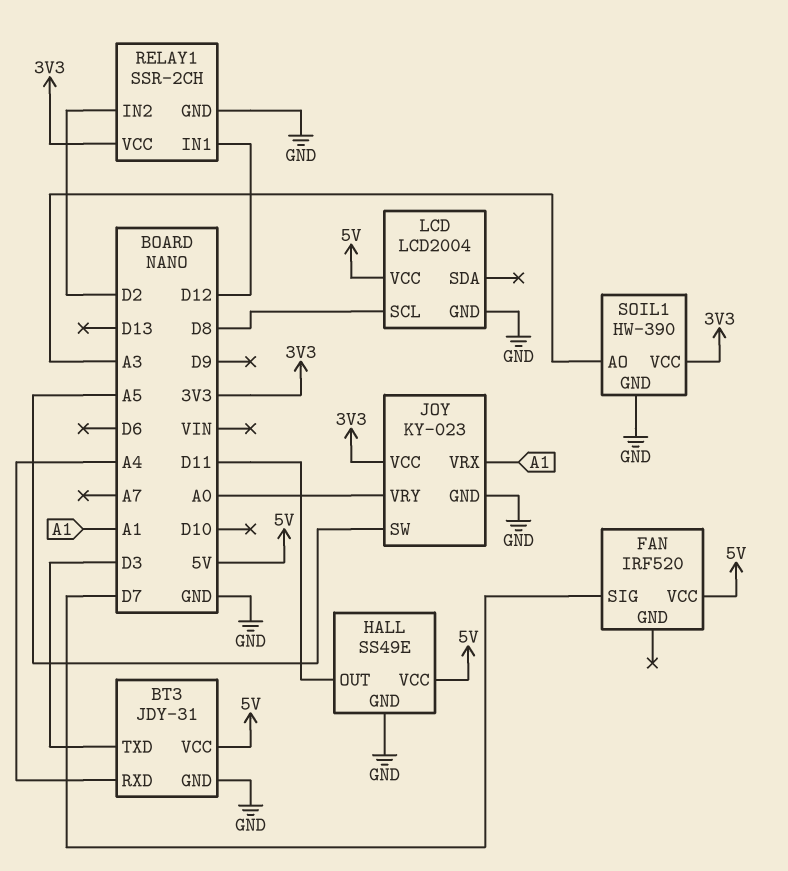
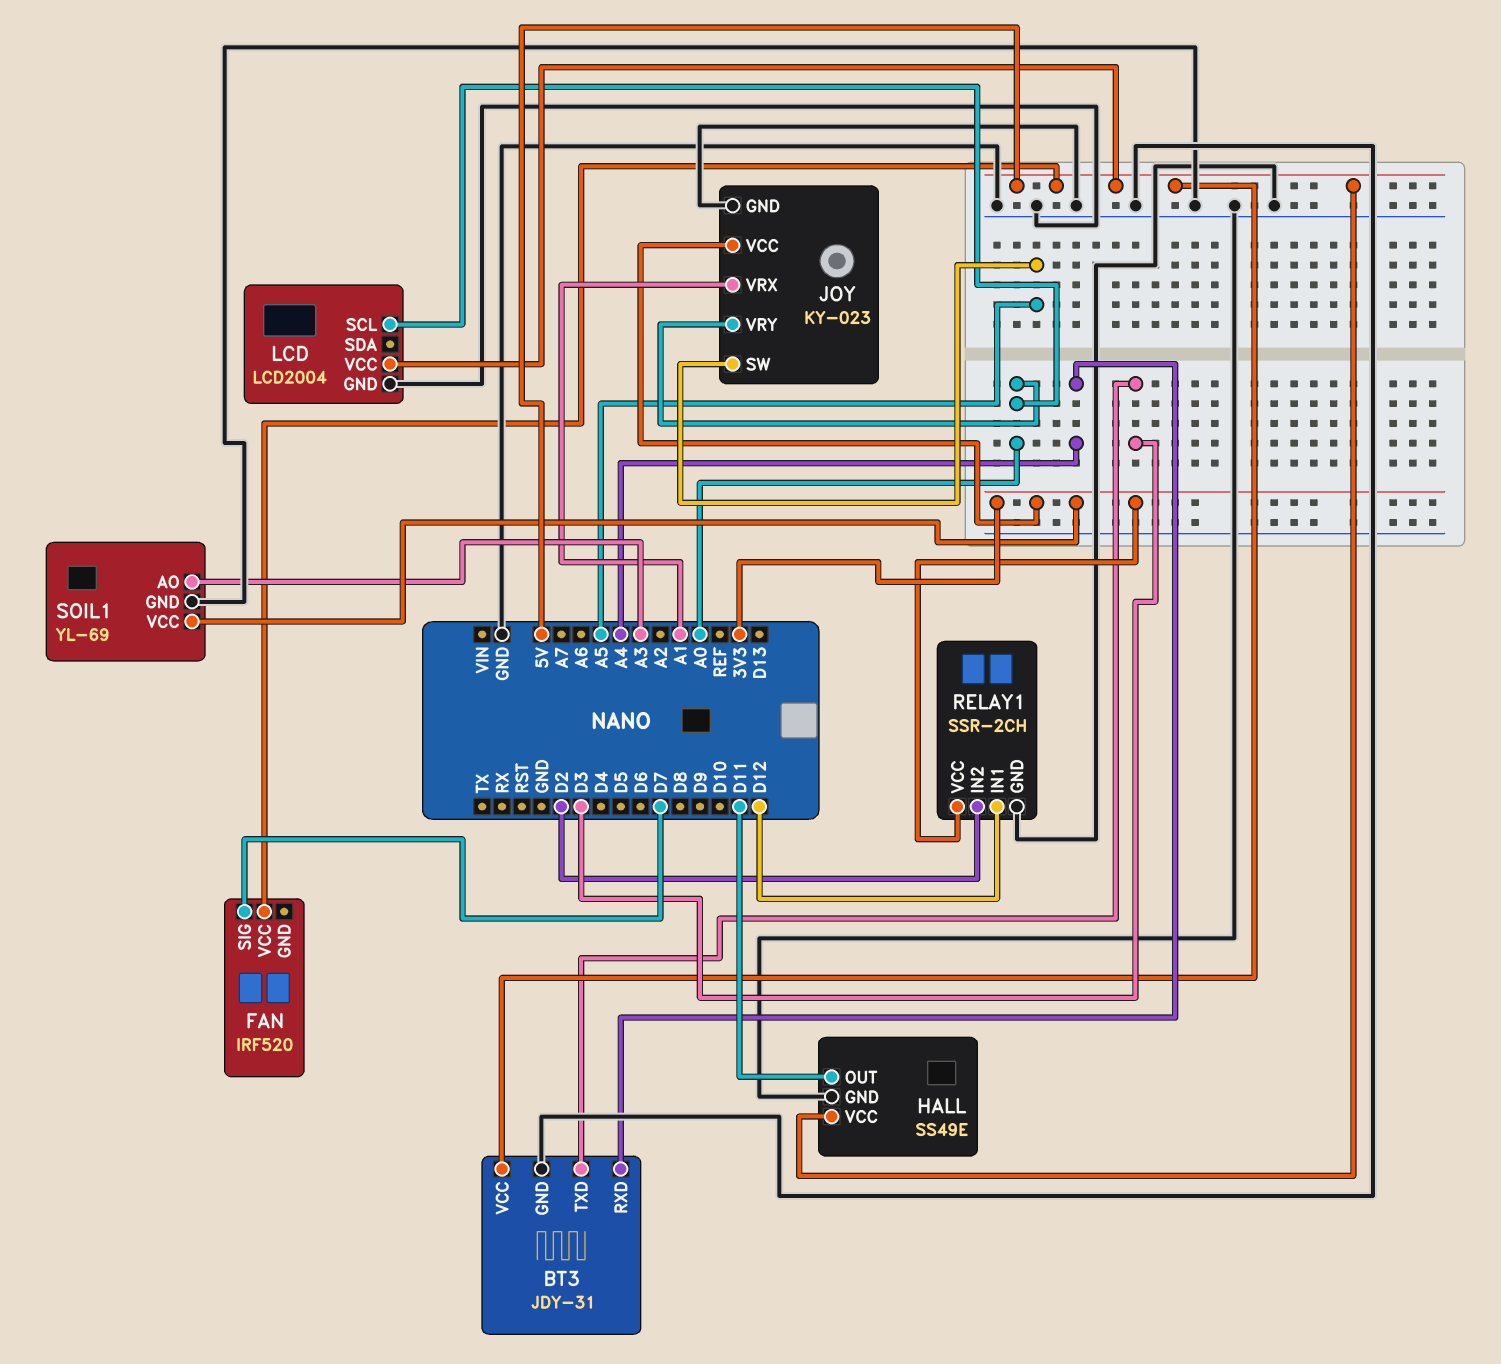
LCD pin SCL: D8 -> A0
SOIL1: HW-390 -> YL-69

